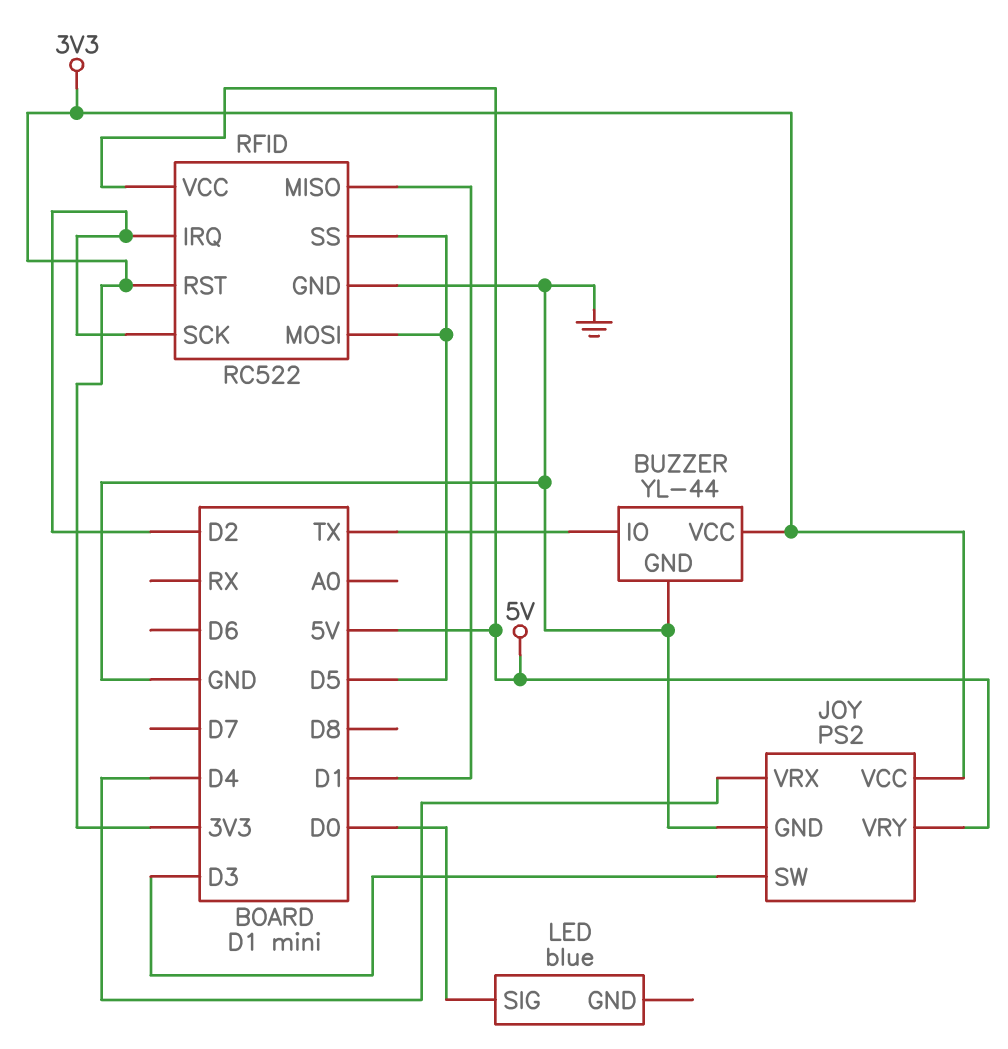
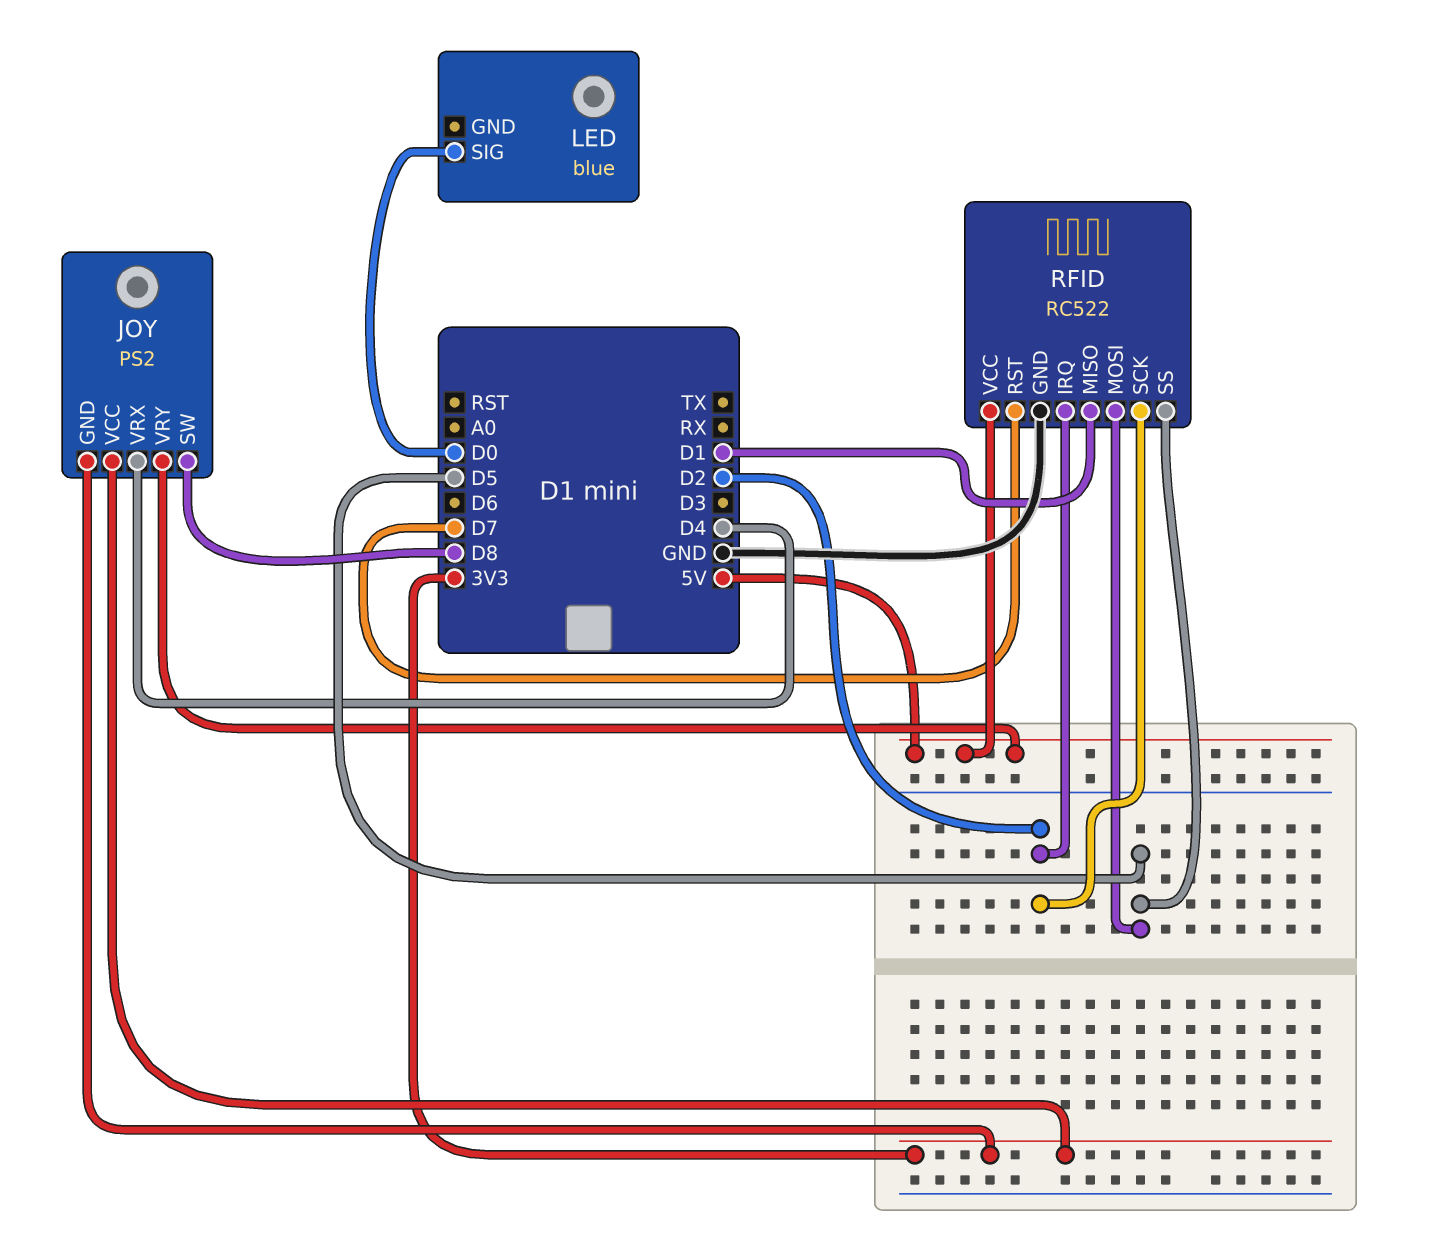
BUZZER: YL-44 -> none
BUZZER pin GND: GND -> none
BUZZER pin IO: TX -> none
BUZZER pin VCC: 3V3 -> none
JOY pin GND: GND -> 3V3
JOY pin SW: D3 -> D8
RFID pin RST: 3V3 -> D7

